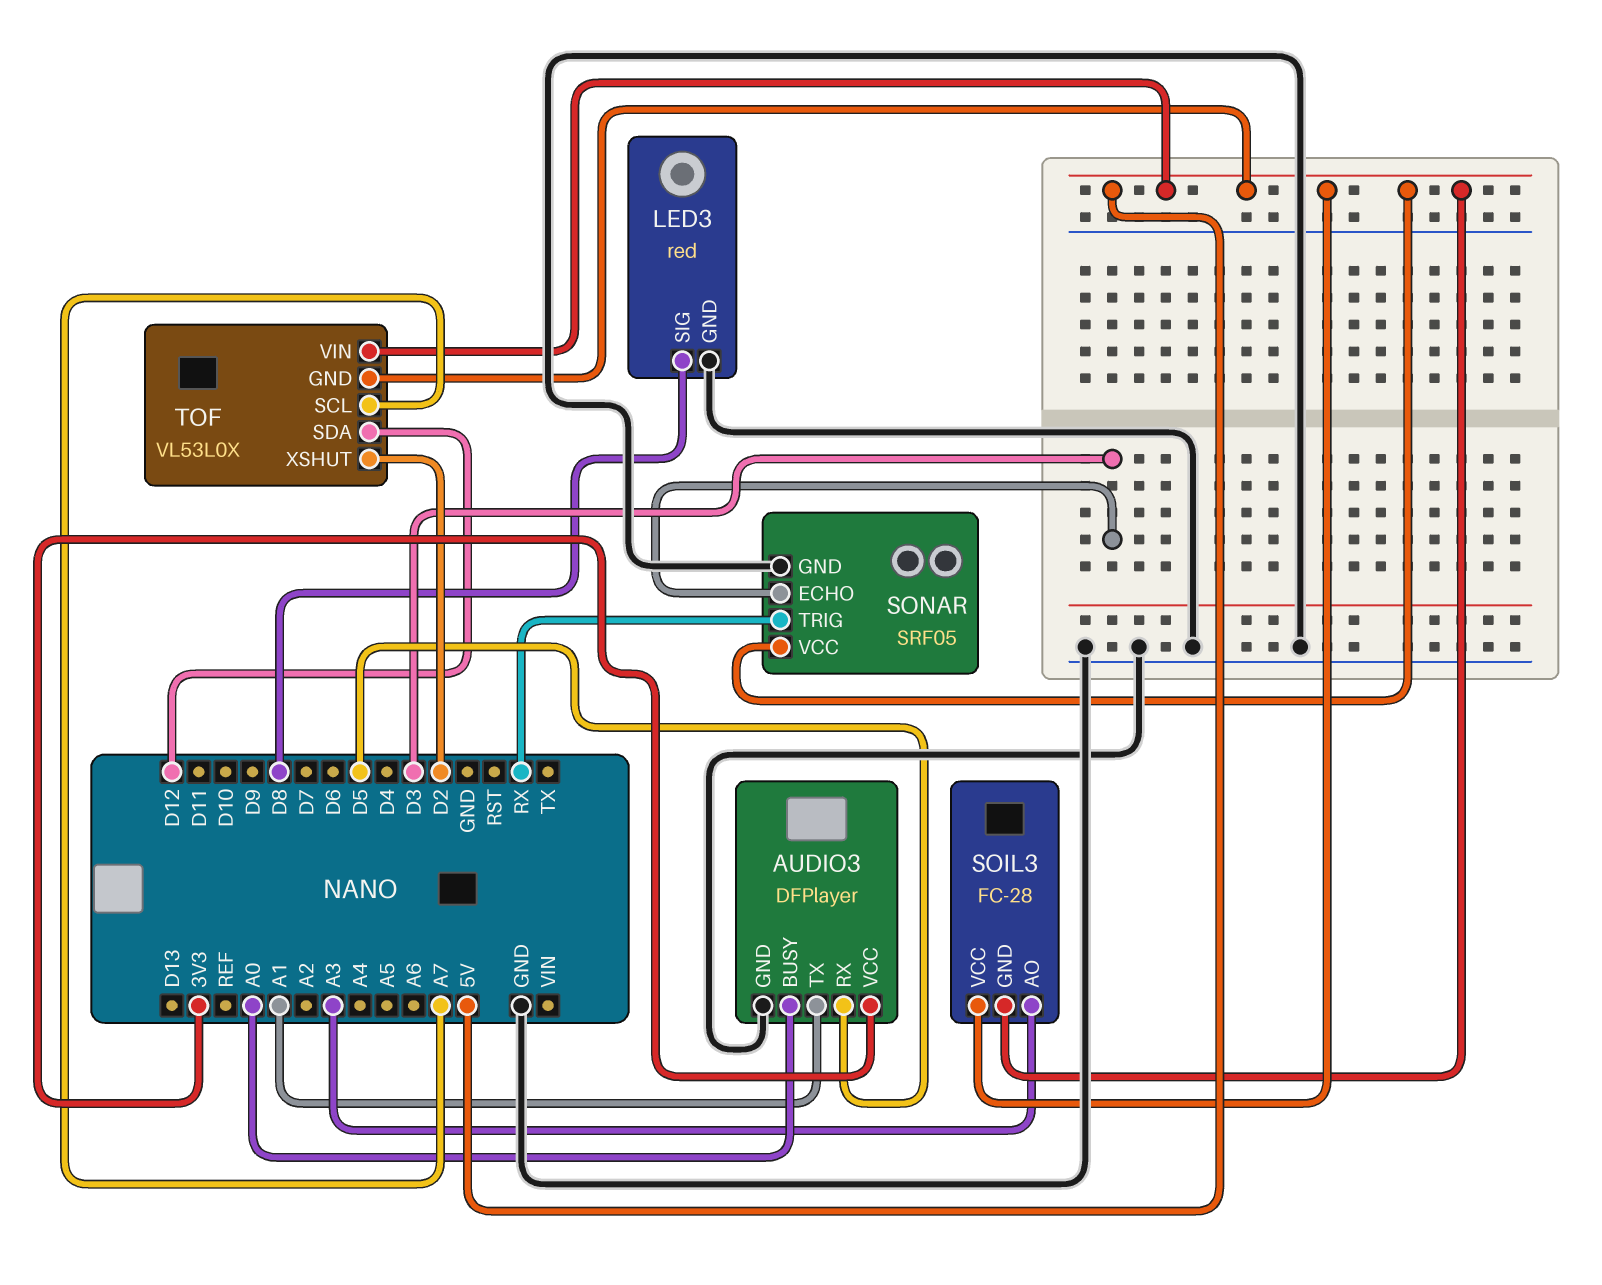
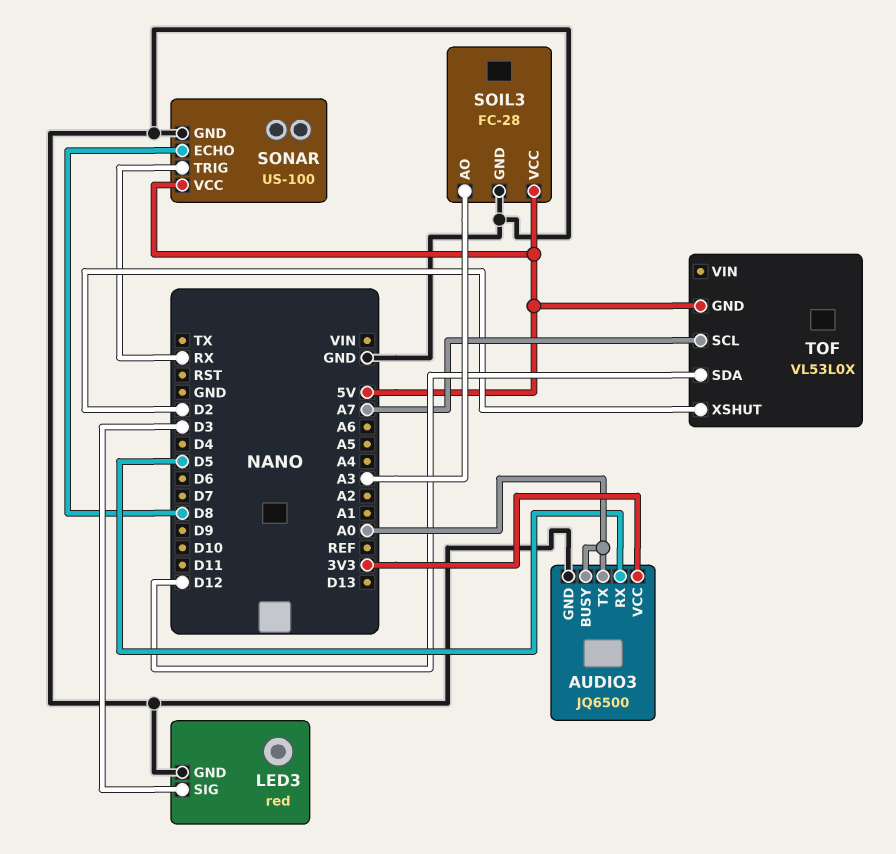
AUDIO3: DFPlayer -> JQ6500
AUDIO3 pin TX: A1 -> A0
LED3 pin SIG: D8 -> D3
SOIL3 pin GND: 5V -> GND
SONAR: SRF05 -> US-100
SONAR pin ECHO: D3 -> D8
TOF pin VIN: 5V -> none

